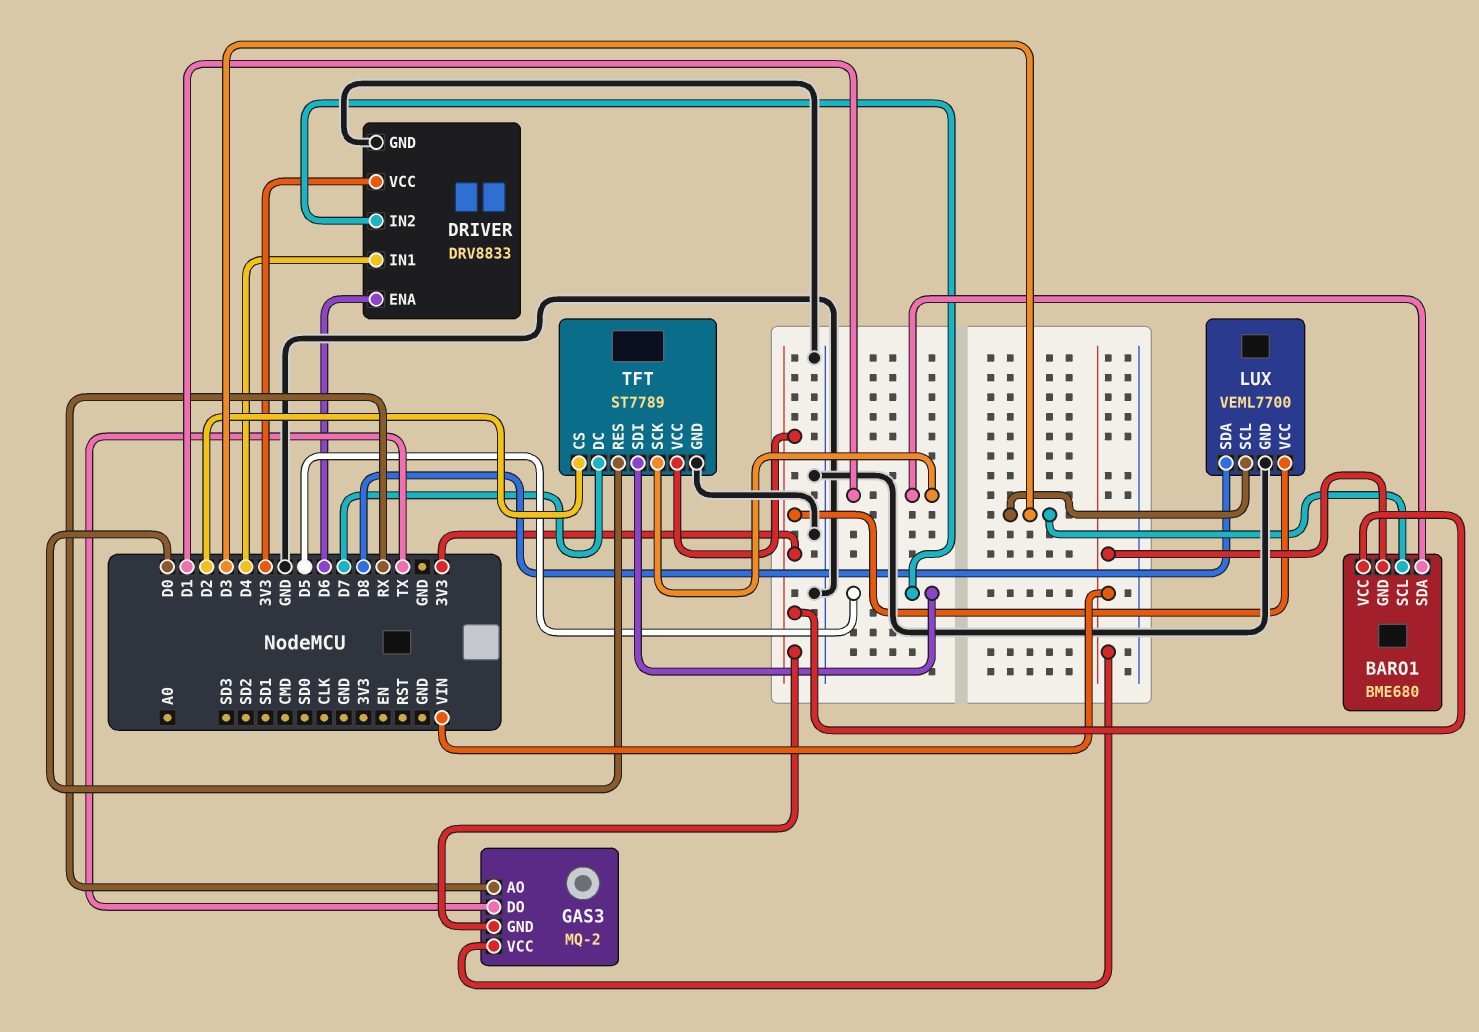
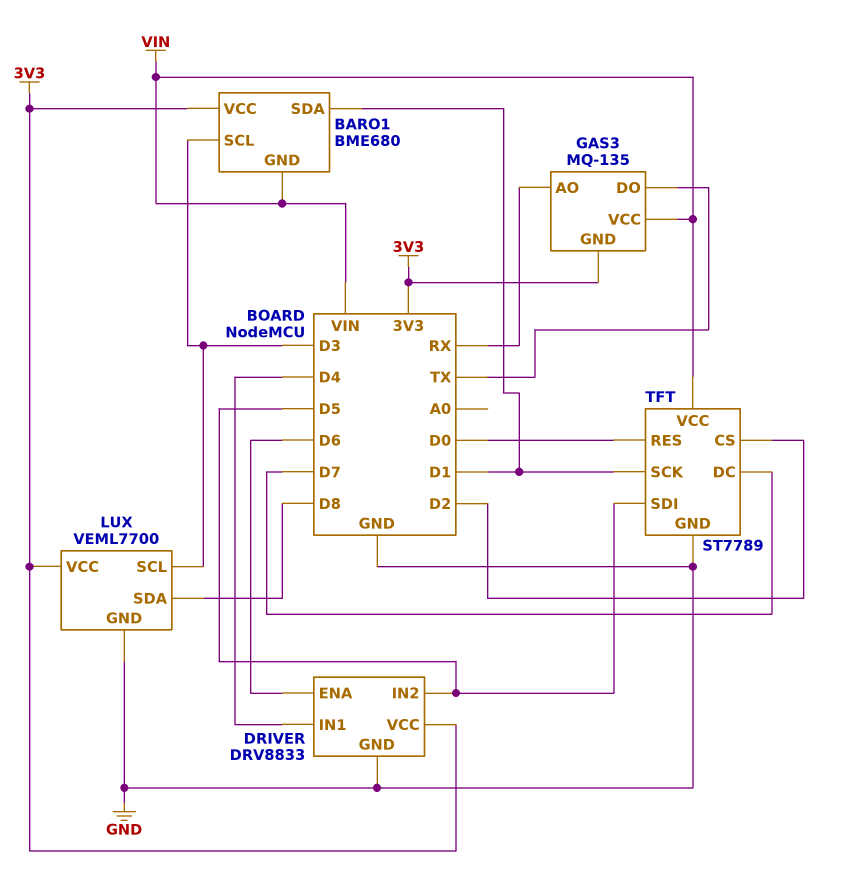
GAS3: MQ-2 -> MQ-135
TFT pin VCC: 3V3 -> VIN

